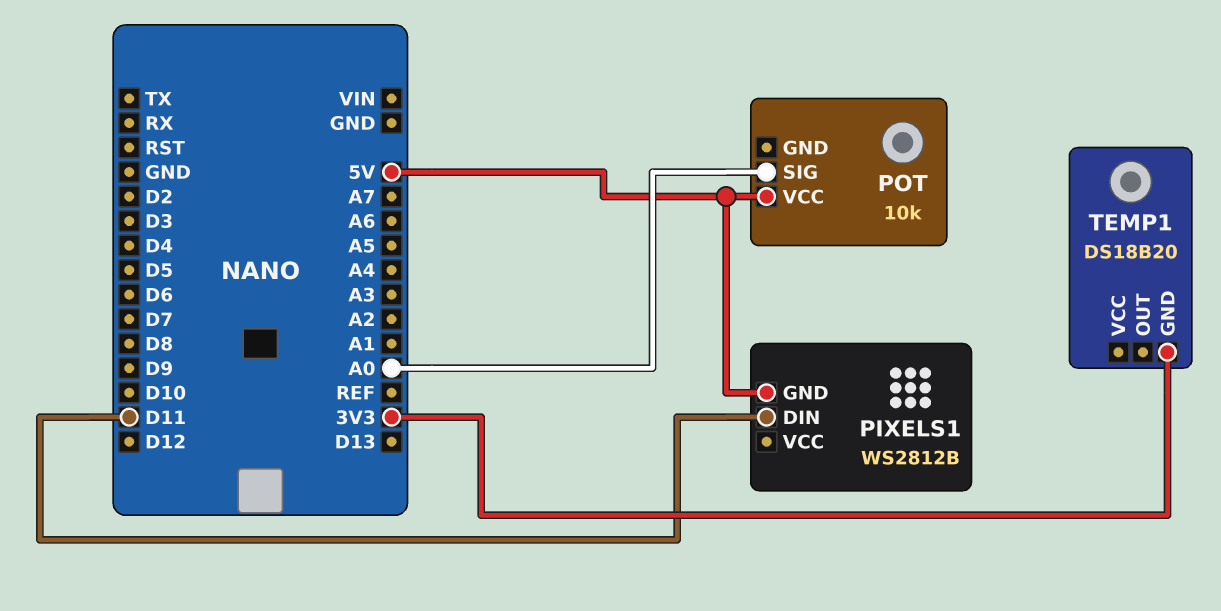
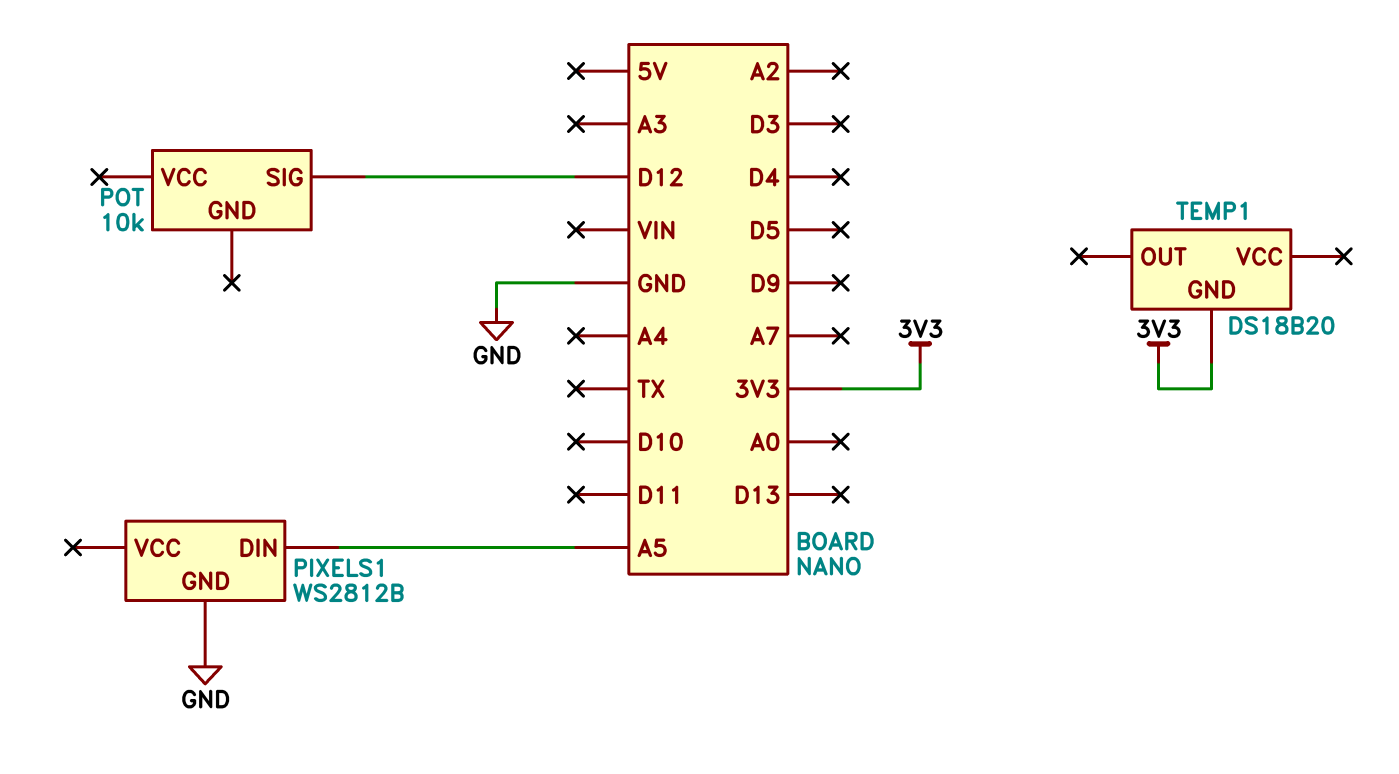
PIXELS1 pin DIN: D11 -> A5
PIXELS1 pin GND: 5V -> GND
POT pin SIG: A0 -> D12
POT pin VCC: 5V -> none

